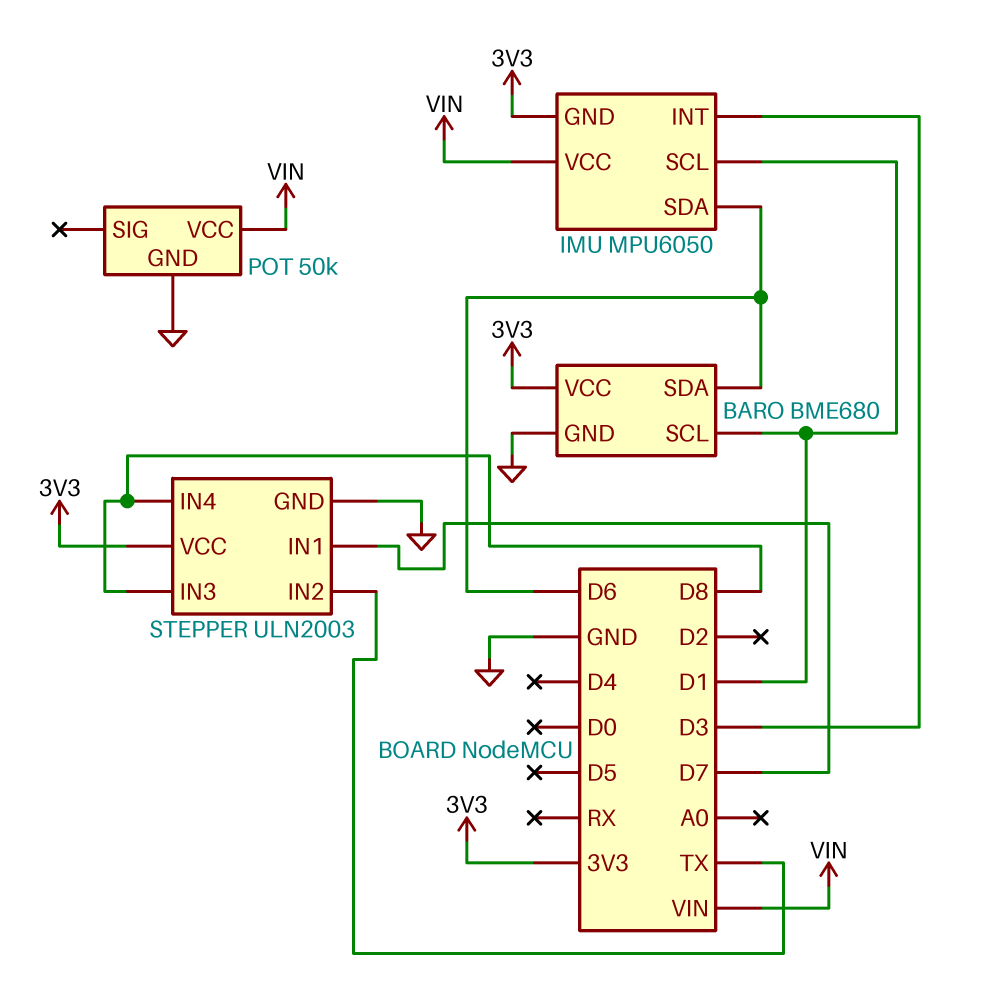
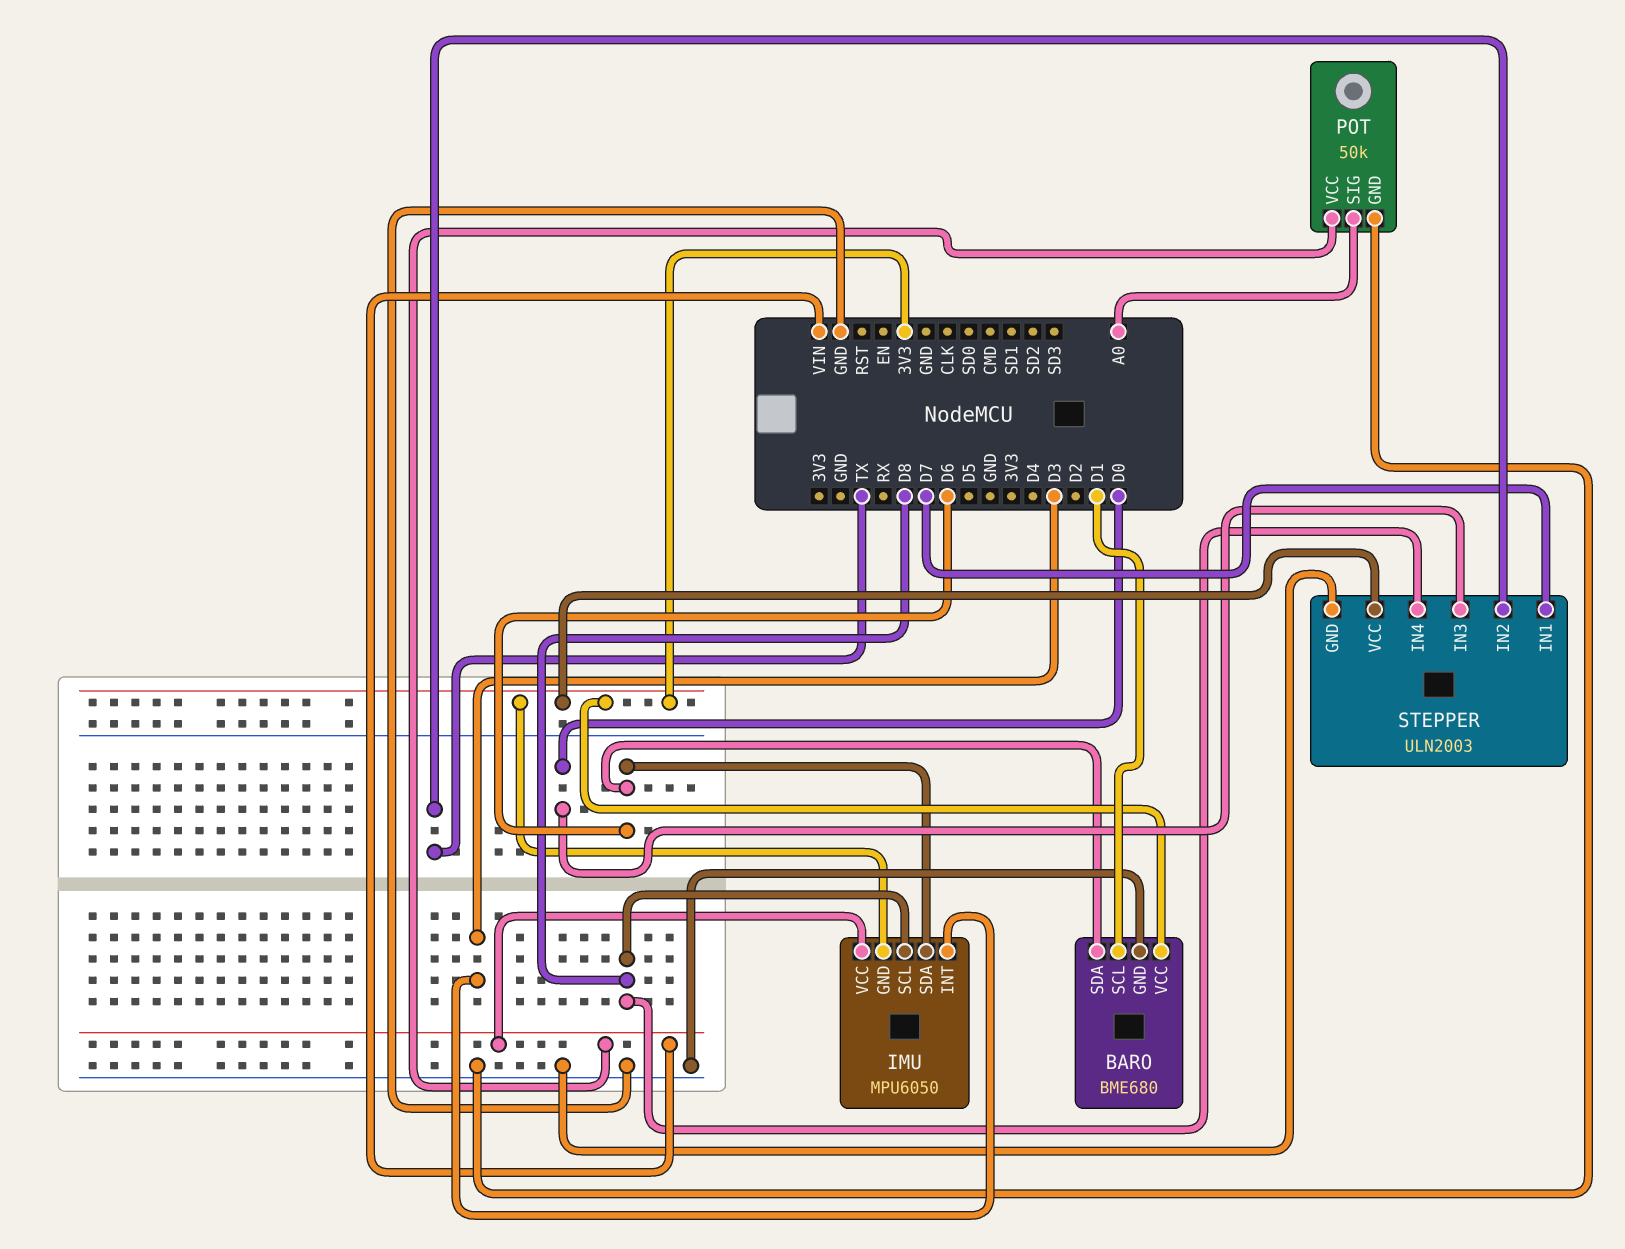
IMU pin SCL: D1 -> D8
POT pin SIG: none -> A0
STEPPER pin IN3: D8 -> D0

